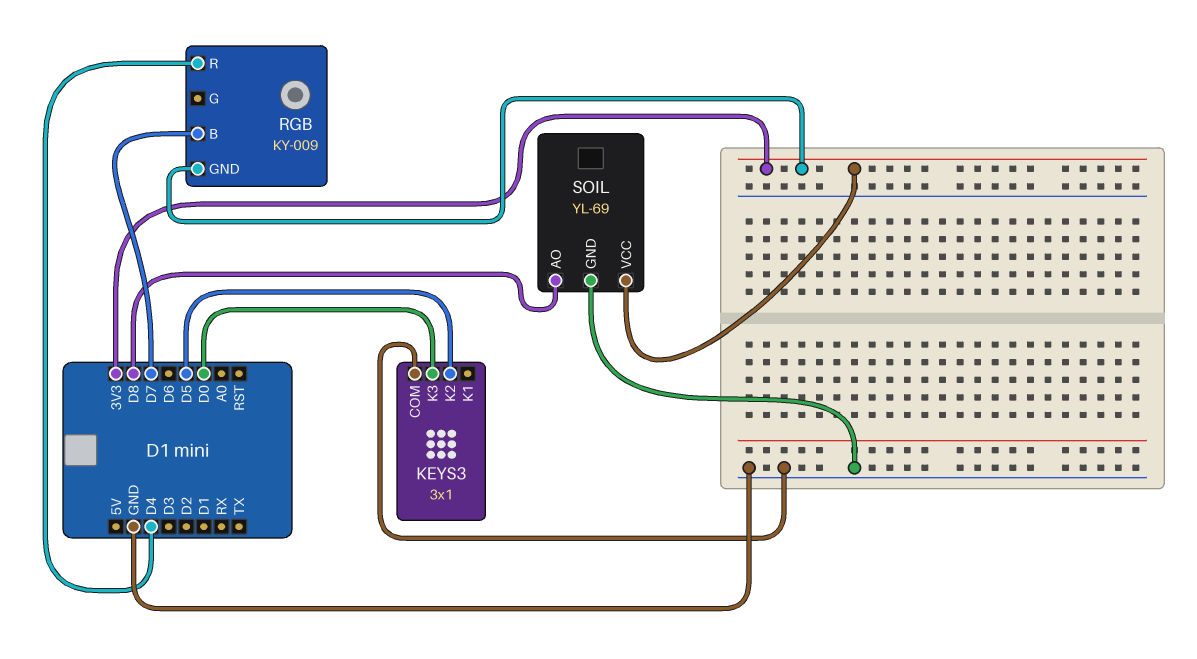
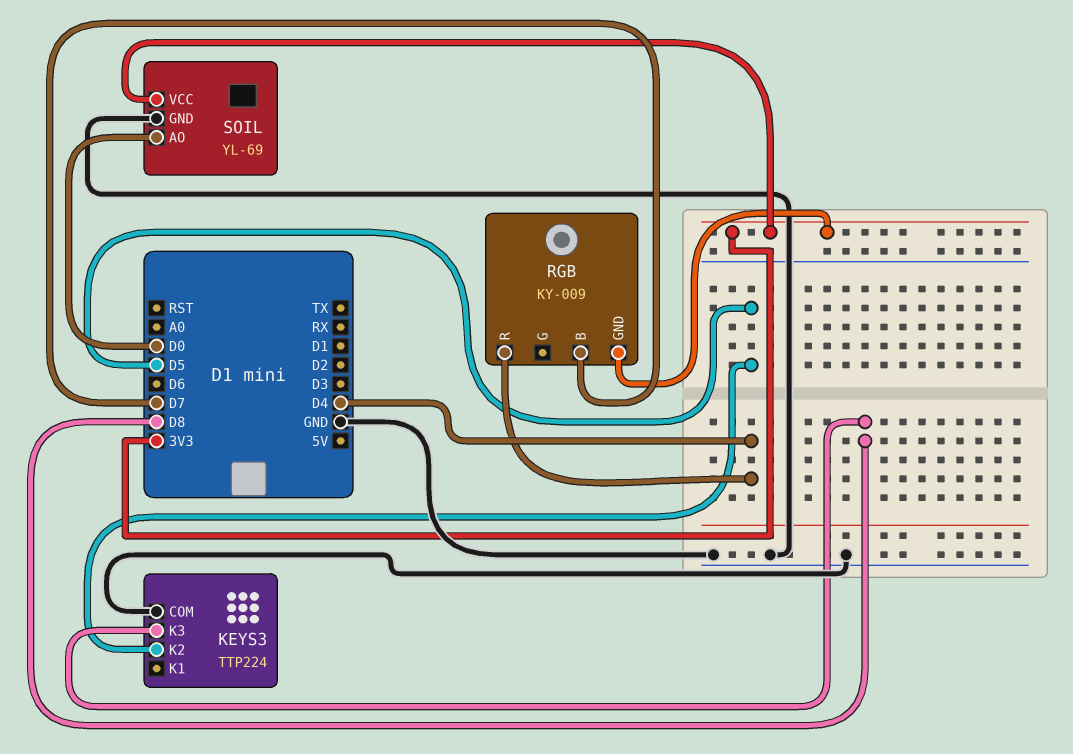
KEYS3: 3x1 -> TTP224
KEYS3 pin K3: D0 -> D8
SOIL pin AO: D8 -> D0

